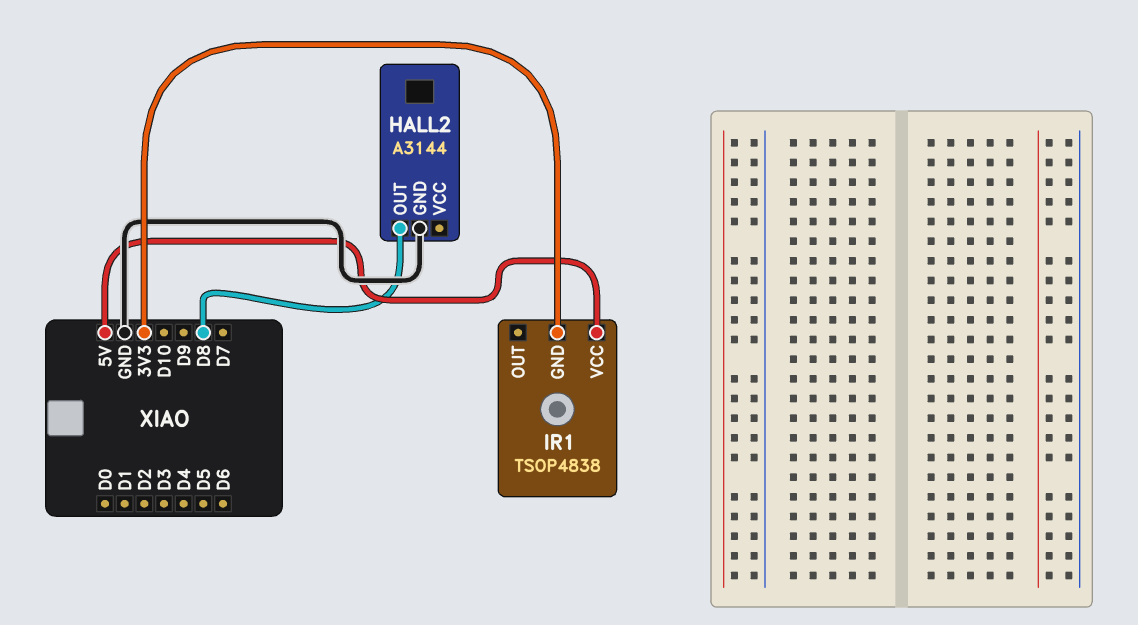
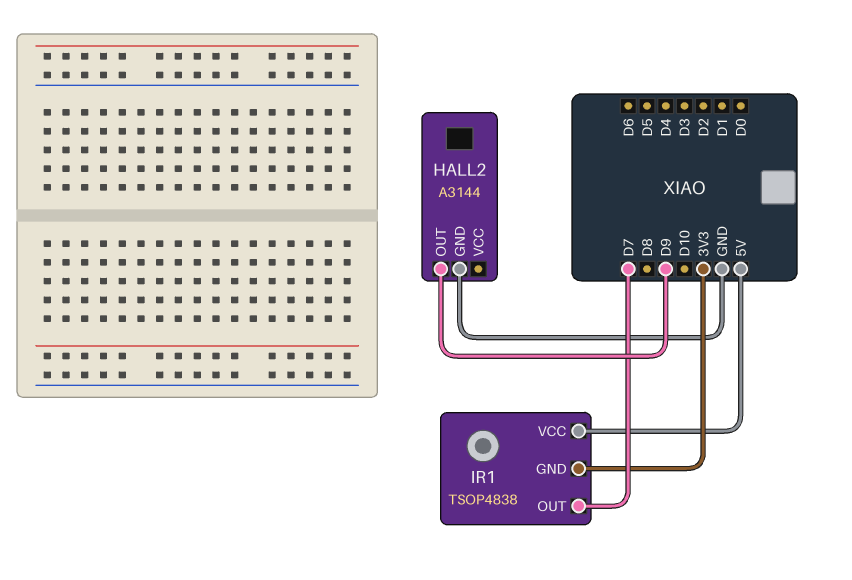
HALL2 pin OUT: D8 -> D9
IR1 pin OUT: none -> D7

